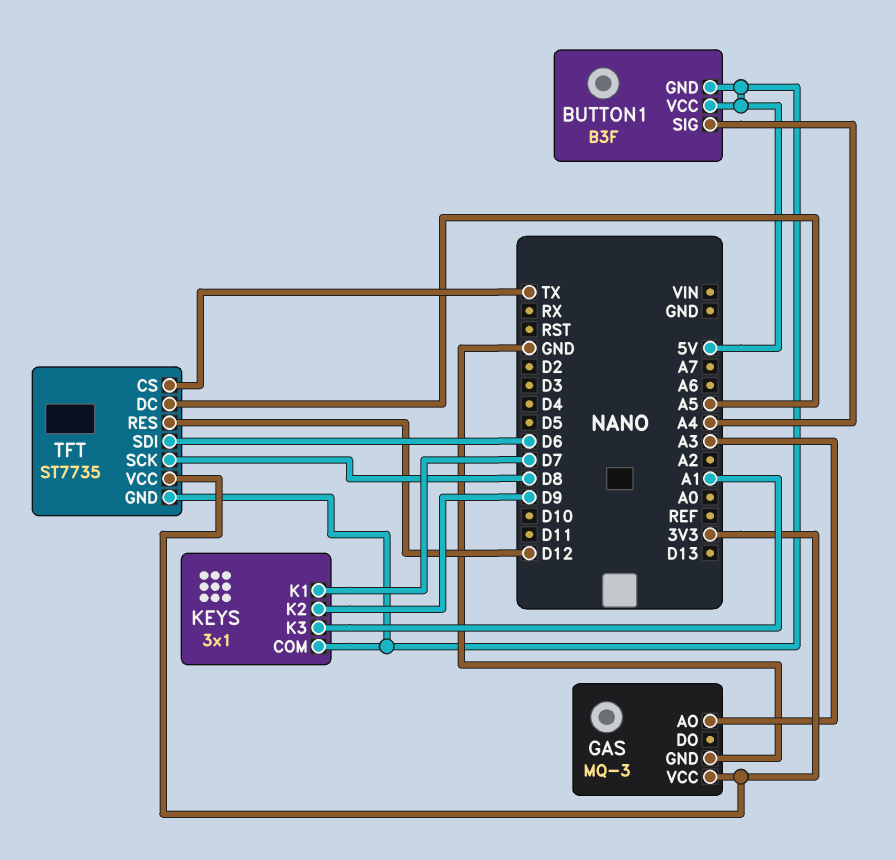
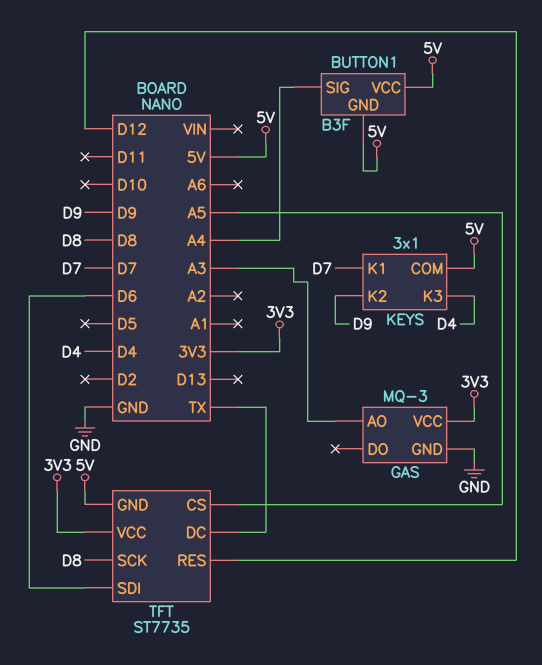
KEYS pin K3: A1 -> D4
TFT pin CS: TX -> A5
TFT pin DC: A5 -> TX

